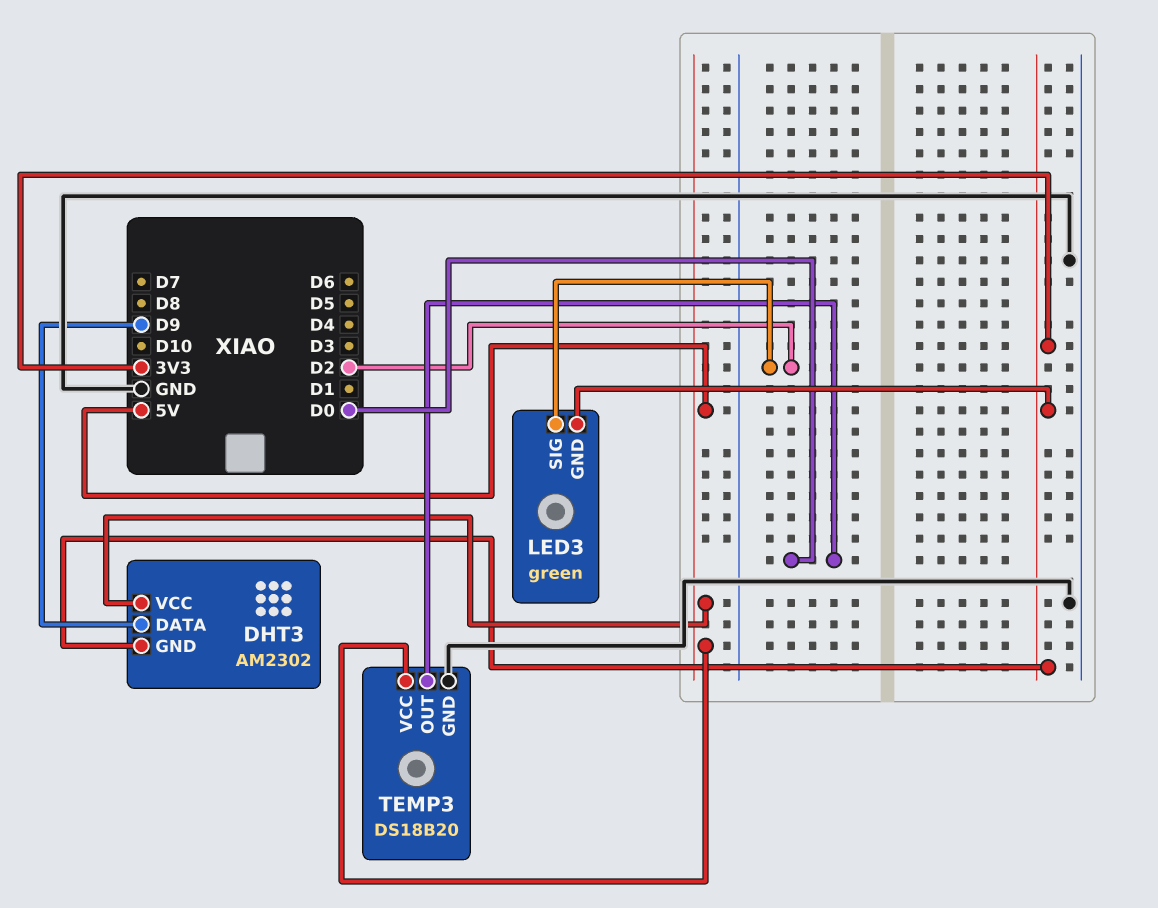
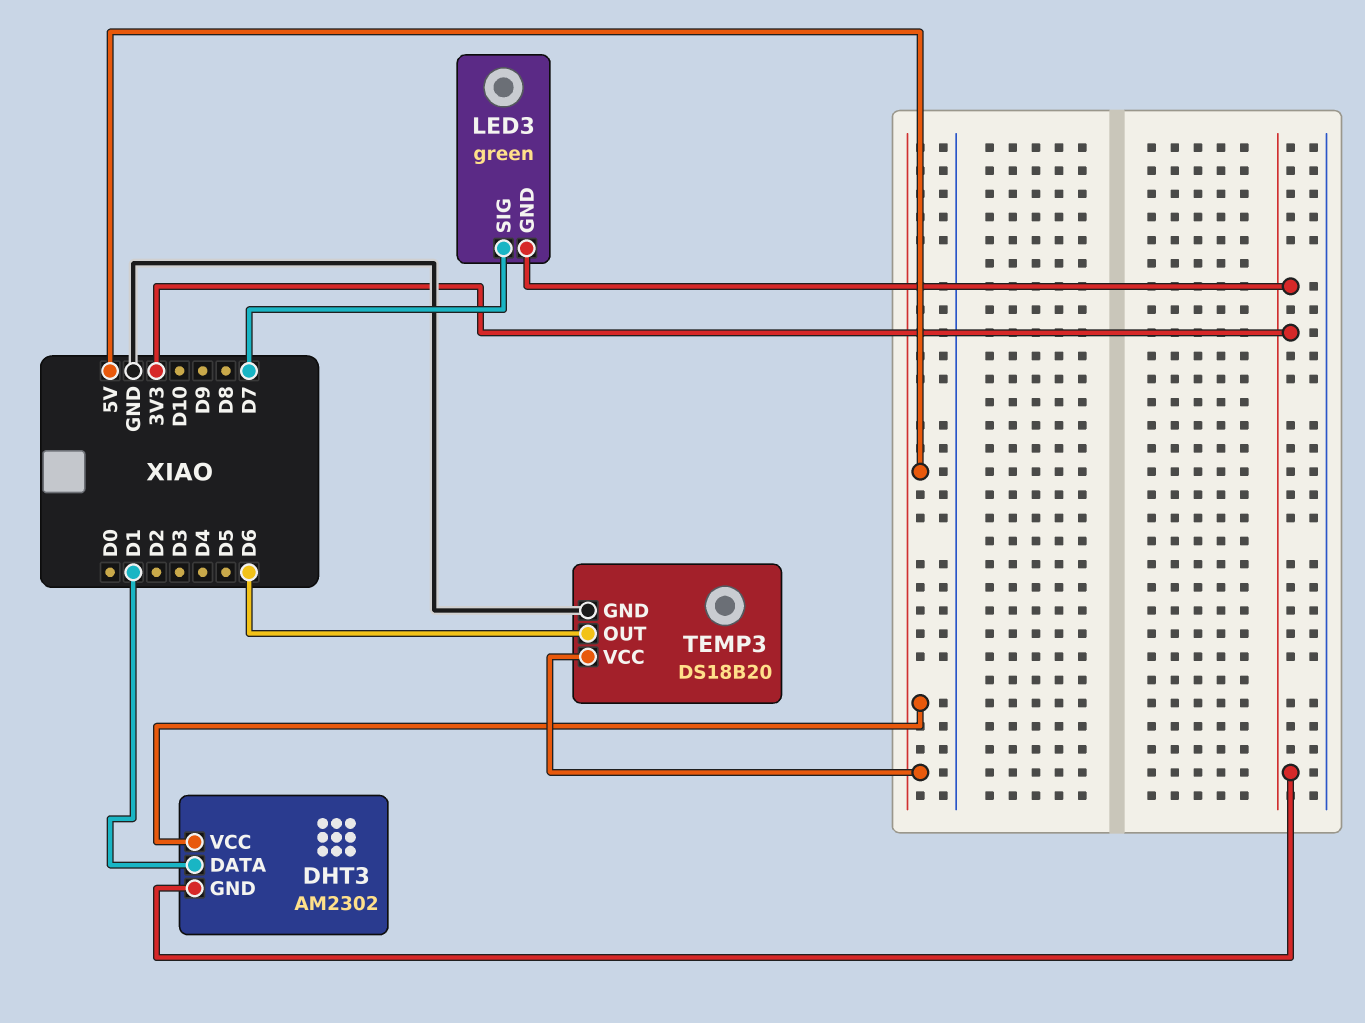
DHT3 pin DATA: D9 -> D1
LED3 pin SIG: D2 -> D7
TEMP3 pin OUT: D0 -> D6

